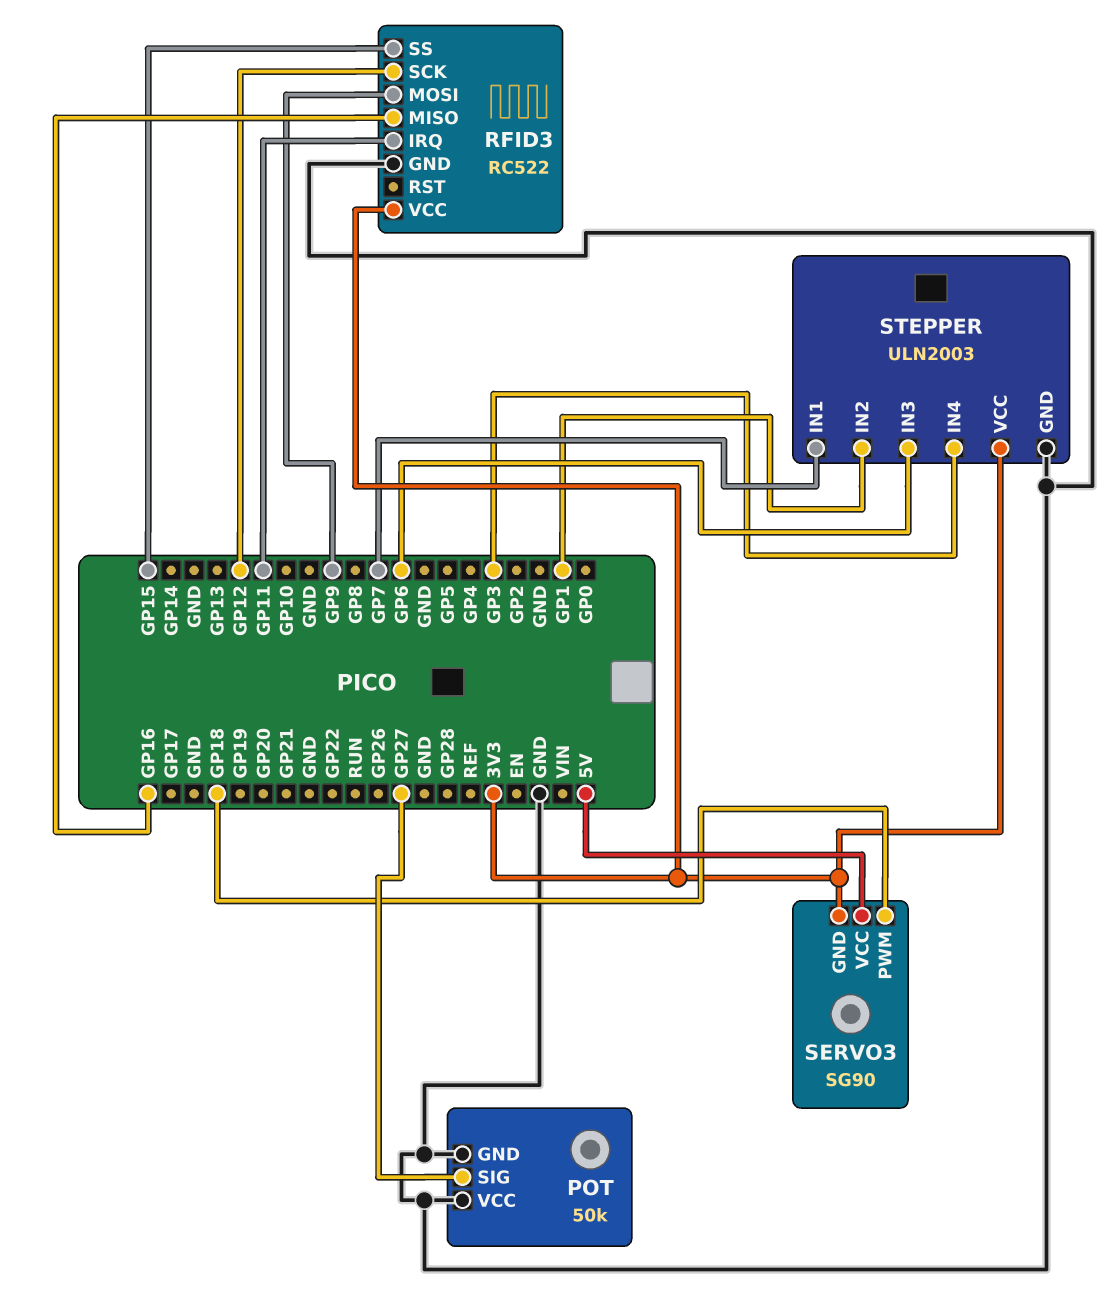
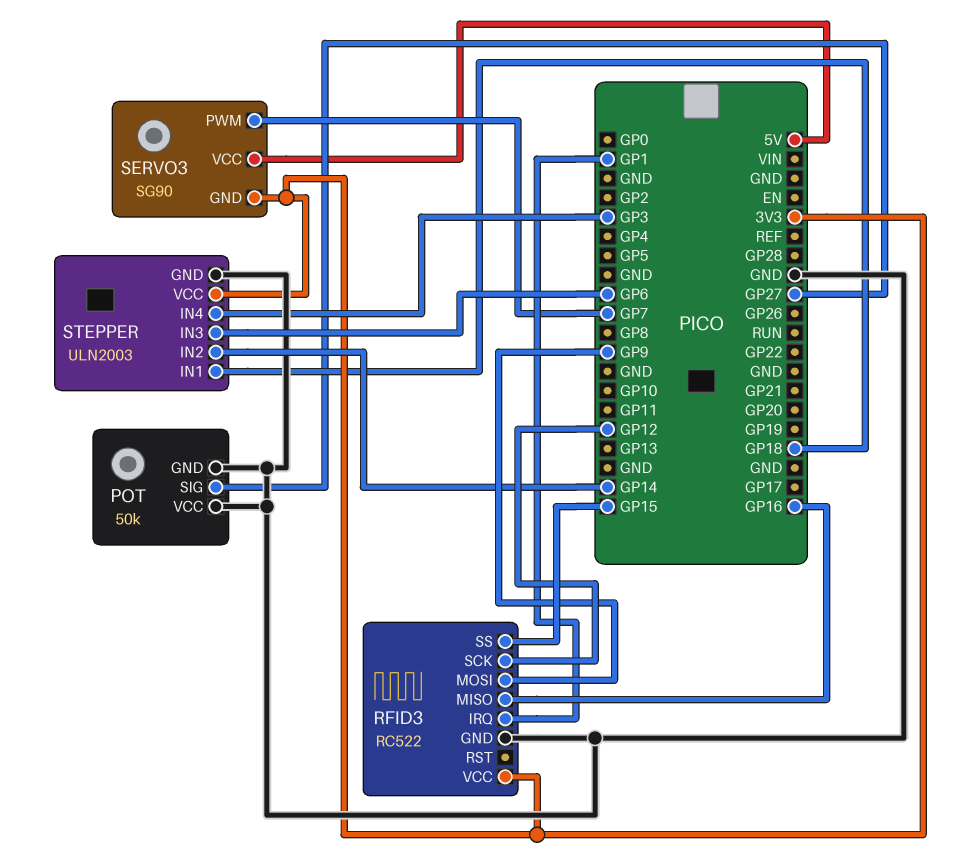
RFID3 pin IRQ: GP11 -> GP1
SERVO3 pin PWM: GP18 -> GP7
STEPPER pin IN1: GP7 -> GP18
STEPPER pin IN2: GP1 -> GP14

